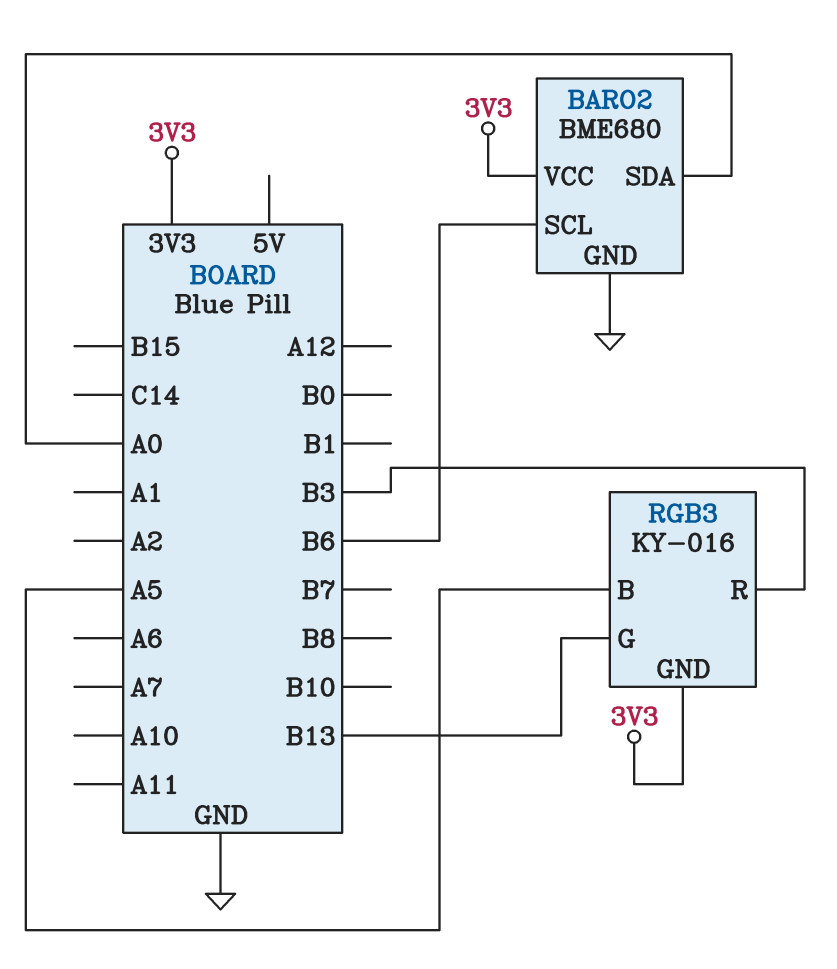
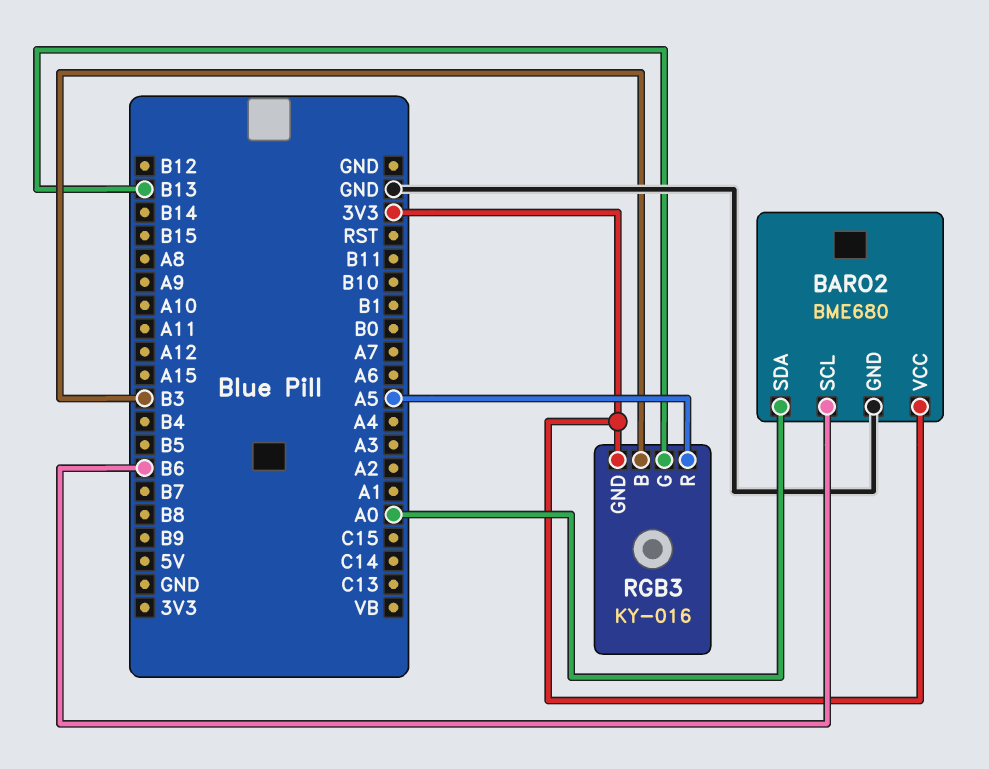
RGB3 pin B: A5 -> B3
RGB3 pin R: B3 -> A5

